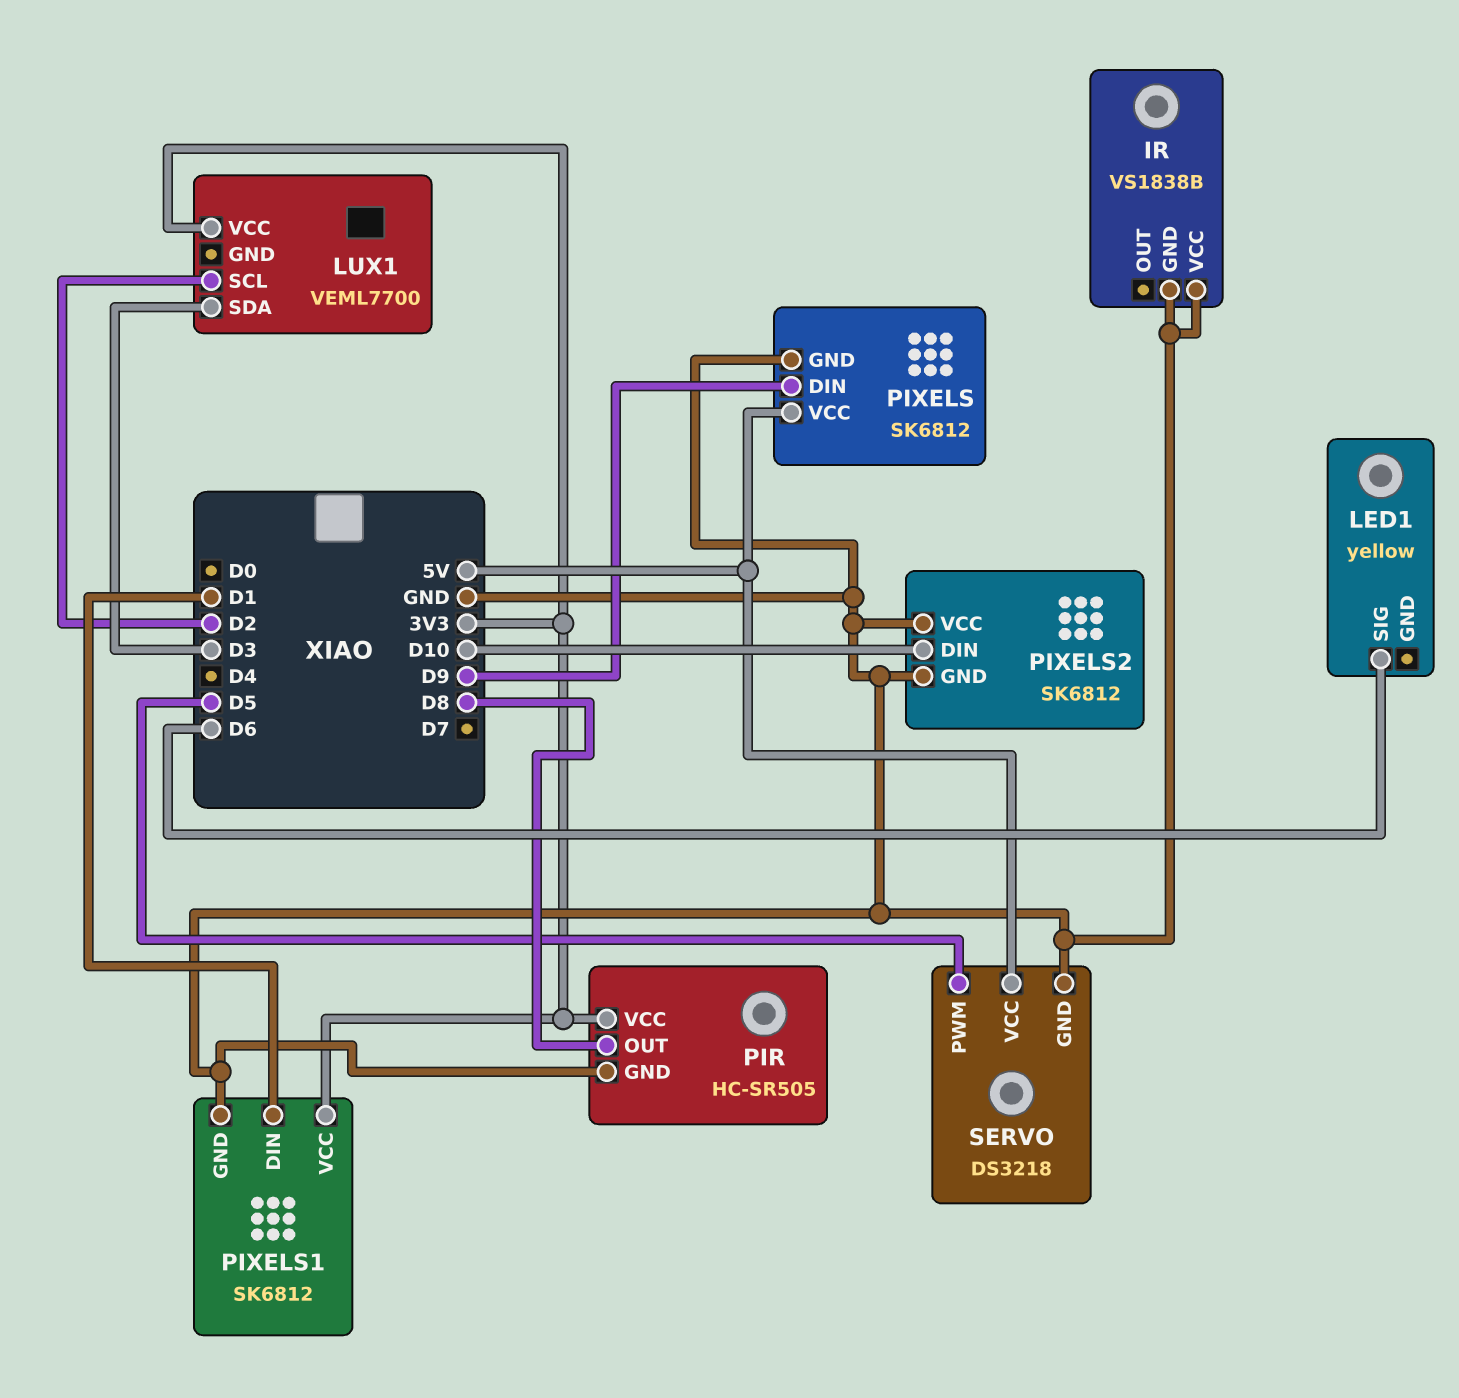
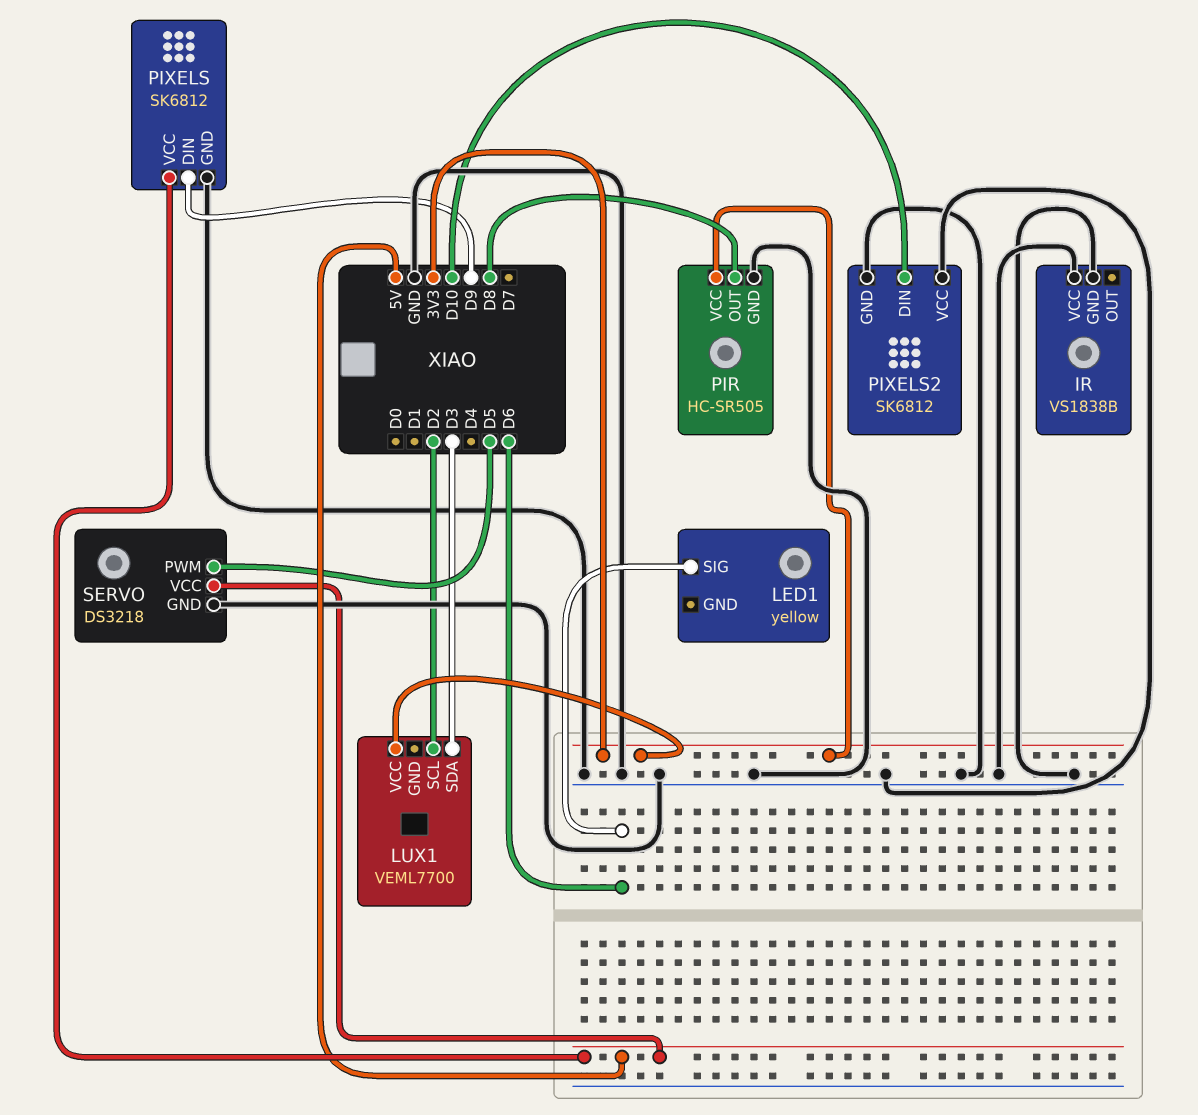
PIXELS1: SK6812 -> none
PIXELS1 pin DIN: D1 -> none
PIXELS1 pin GND: GND -> none
PIXELS1 pin VCC: 3V3 -> none

